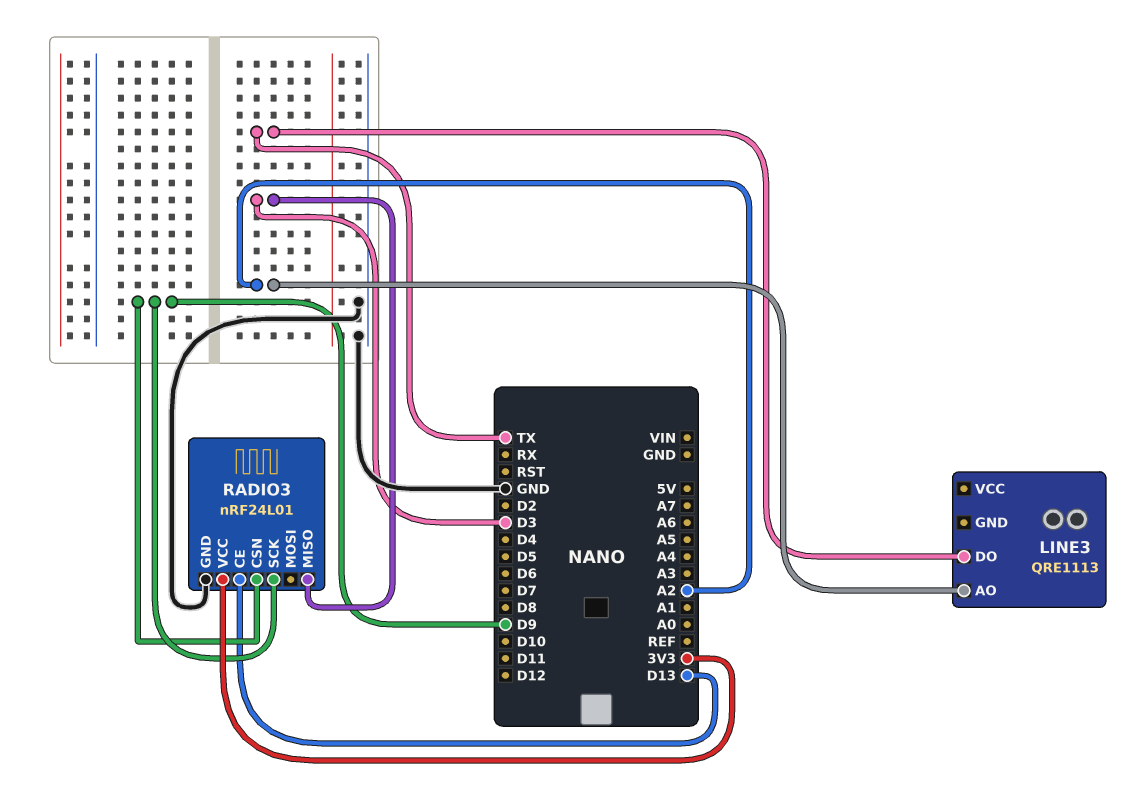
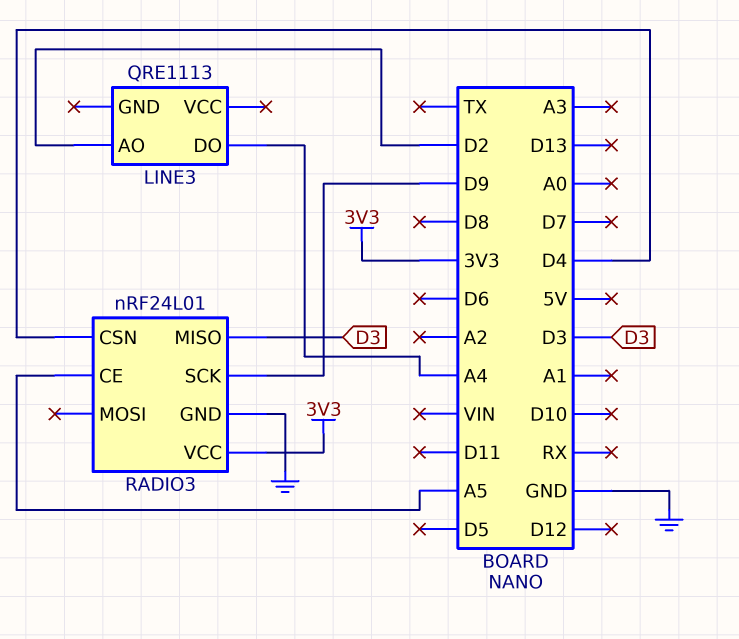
LINE3 pin AO: A2 -> D2
LINE3 pin DO: TX -> A4
RADIO3 pin CE: D13 -> A5
RADIO3 pin CSN: D9 -> D4

